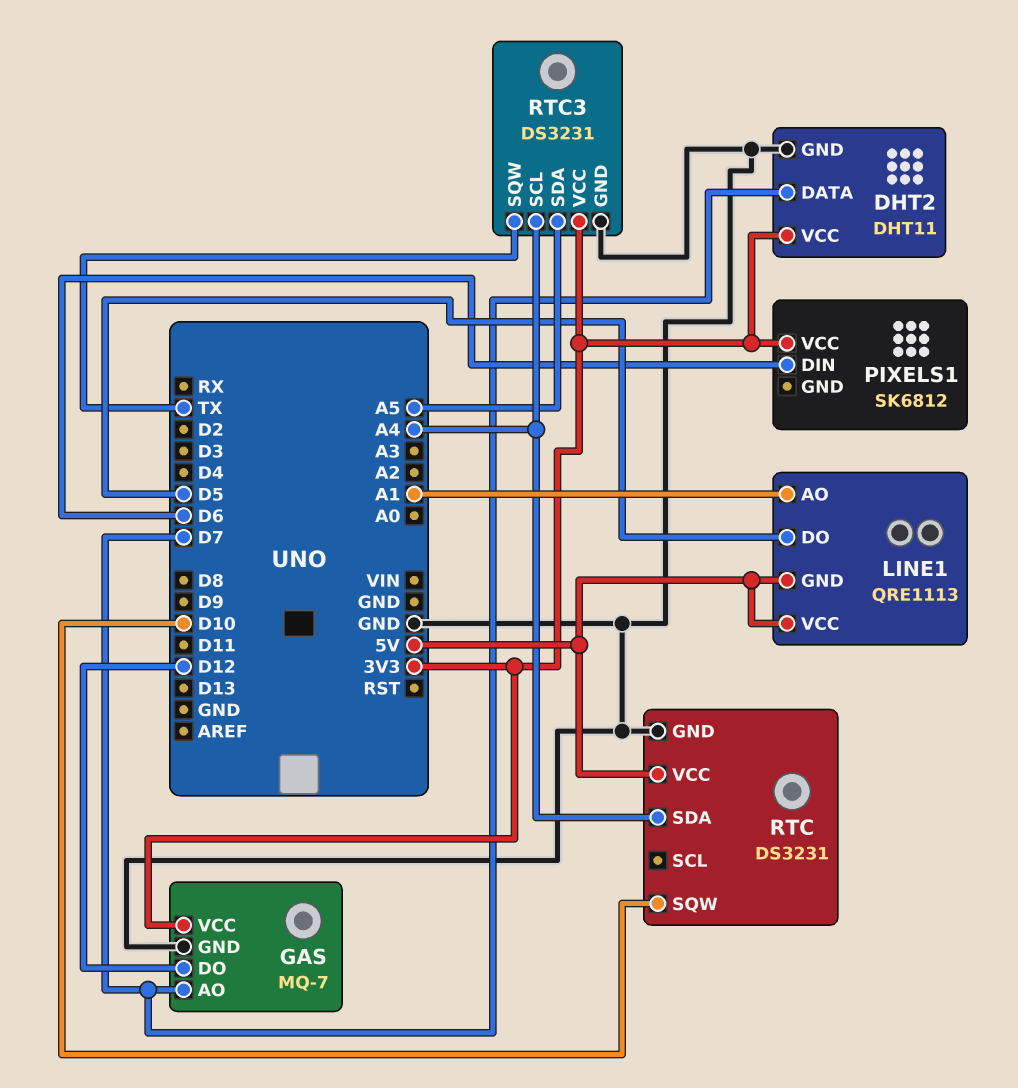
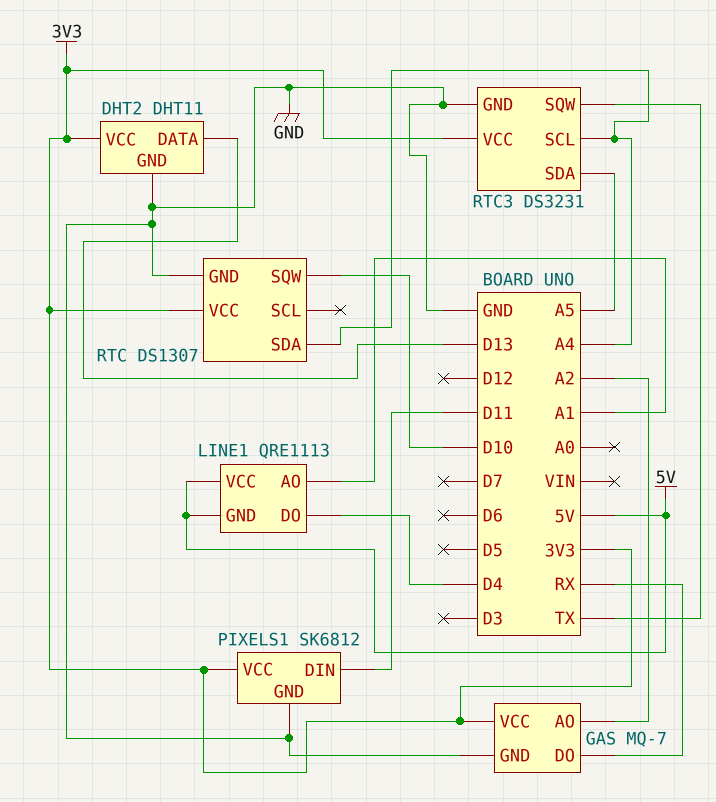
DHT2 pin DATA: D7 -> D13
GAS pin AO: D7 -> A2
GAS pin DO: D12 -> RX
LINE1 pin DO: D5 -> D4
PIXELS1 pin DIN: D6 -> D11
PIXELS1 pin GND: none -> GND
RTC: DS3231 -> DS1307
RTC pin VCC: 5V -> 3V3

